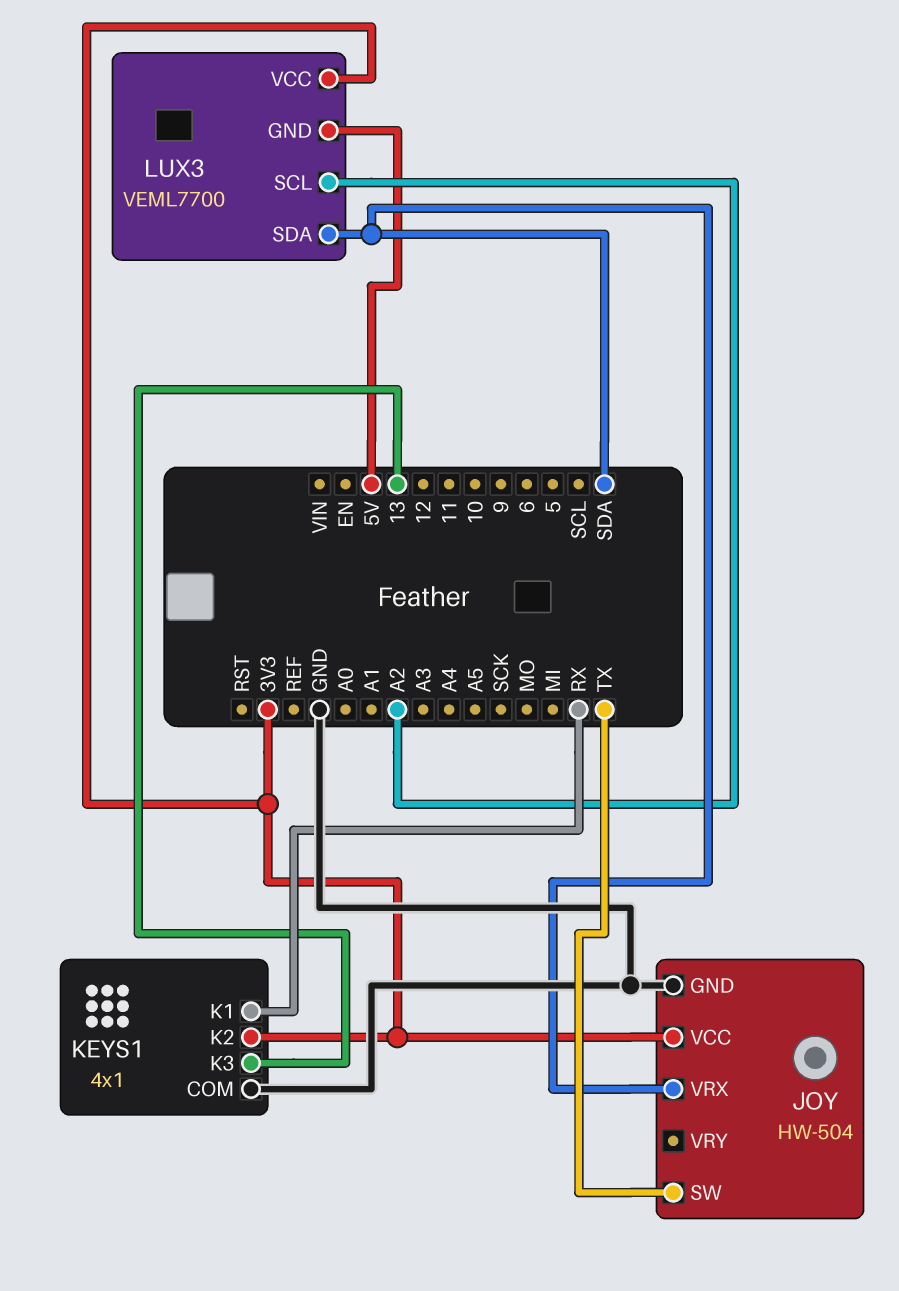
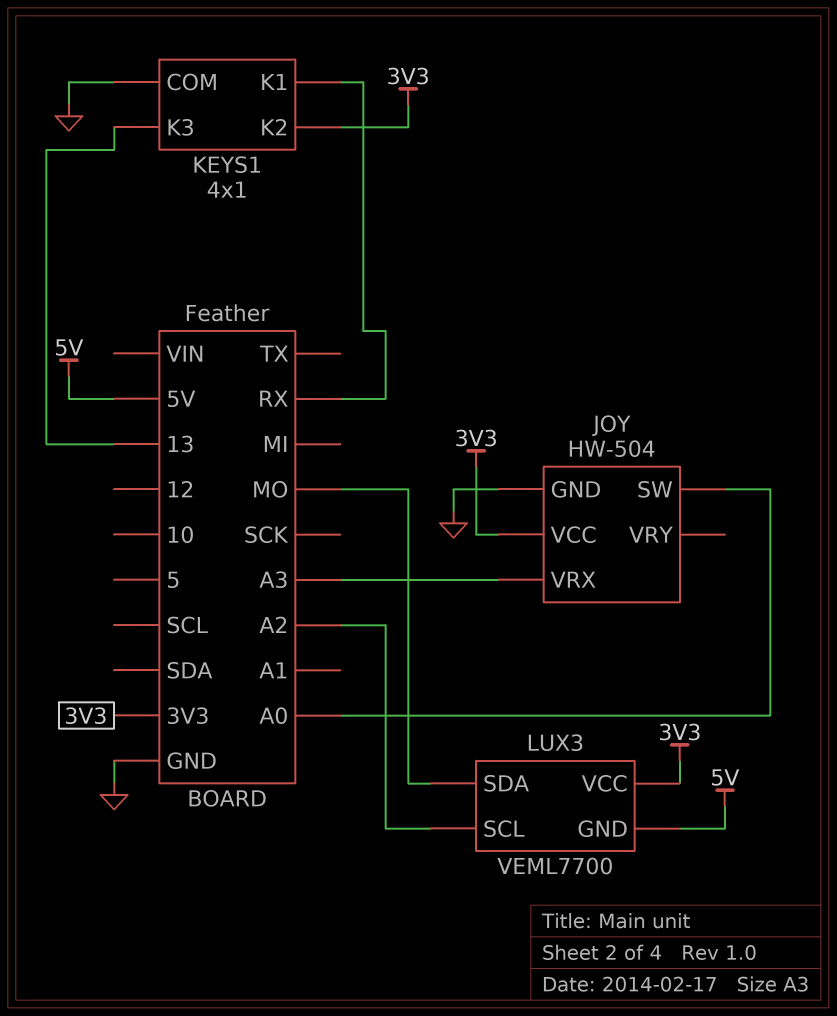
JOY pin SW: TX -> A0
JOY pin VRX: SDA -> A3
LUX3 pin SDA: SDA -> MO

